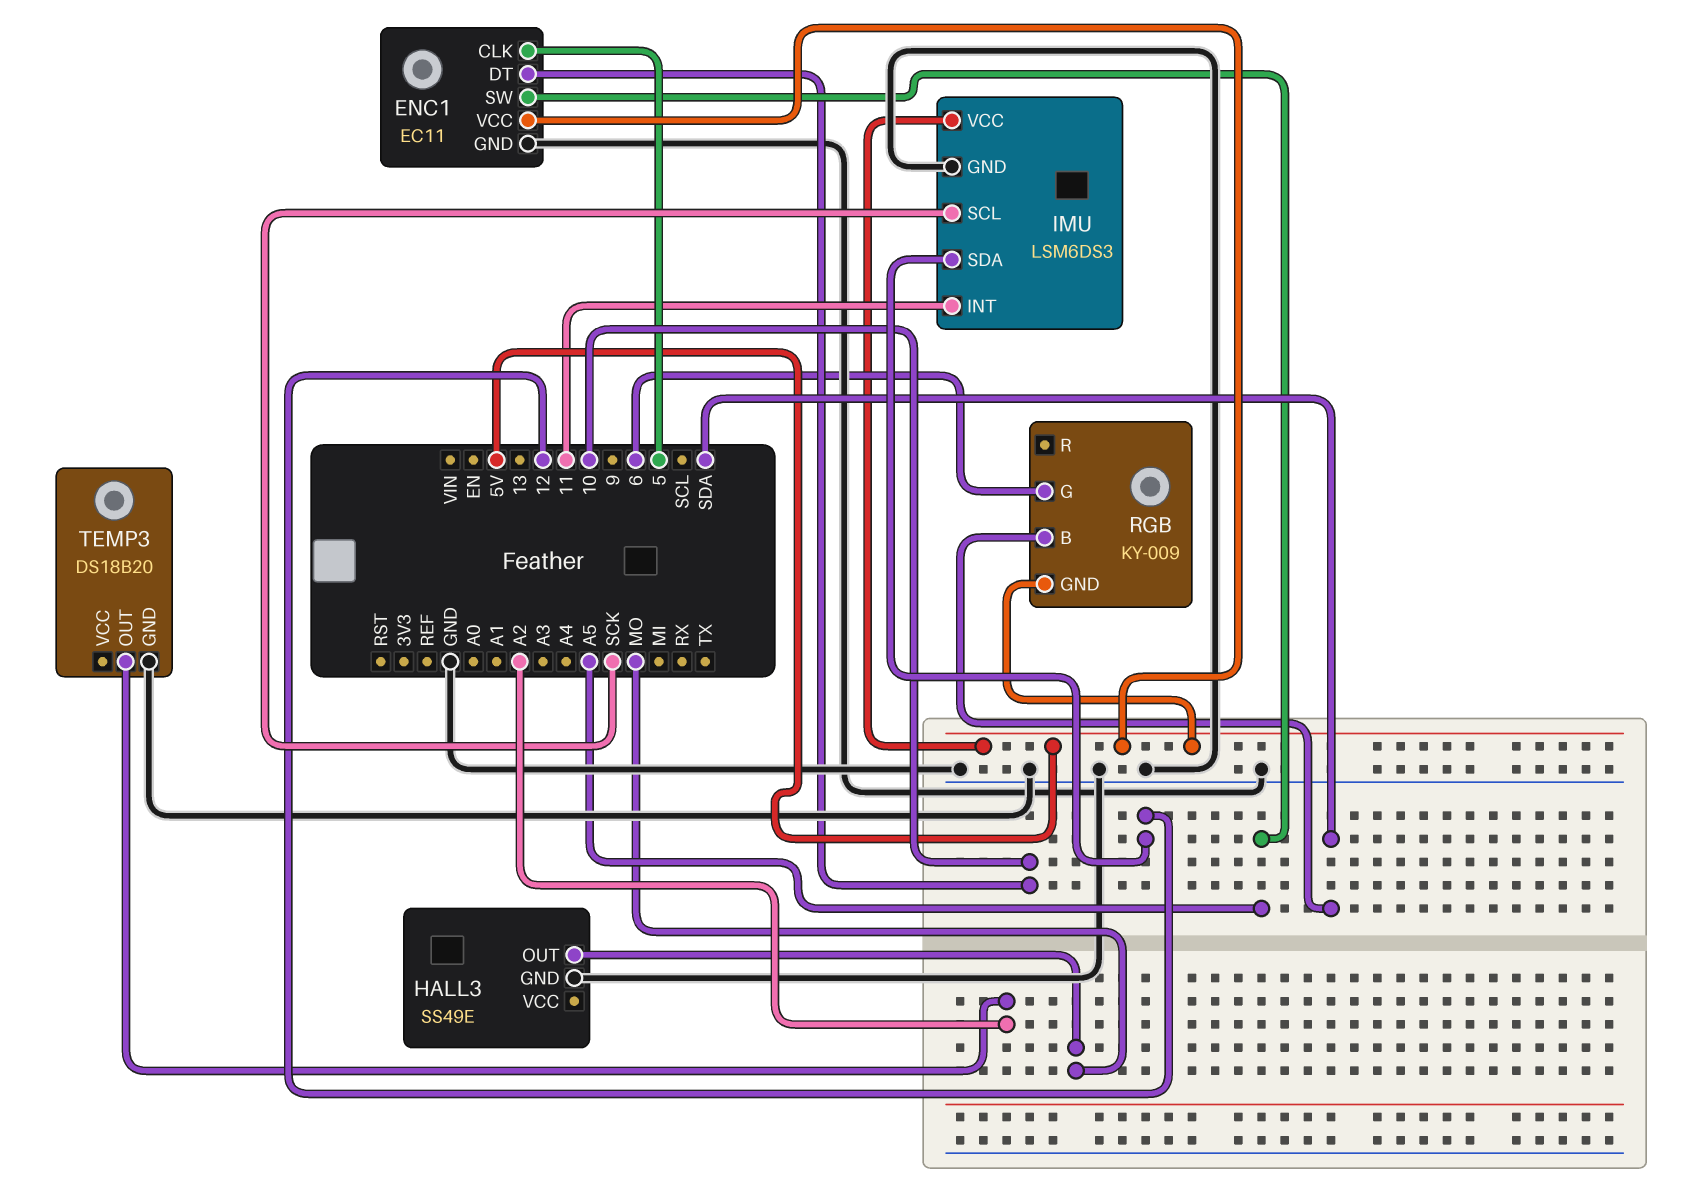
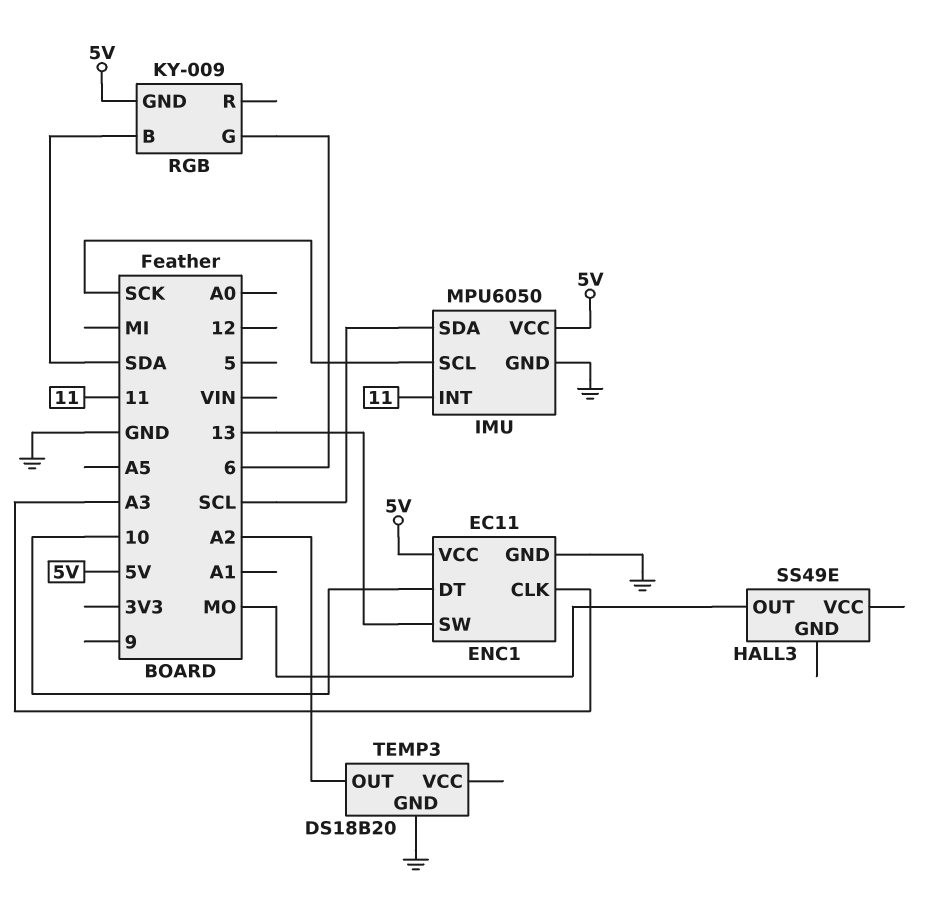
ENC1 pin CLK: 5 -> A3
ENC1 pin SW: A5 -> 13
HALL3 pin GND: GND -> none
IMU: LSM6DS3 -> MPU6050
IMU pin SDA: 12 -> SCL

